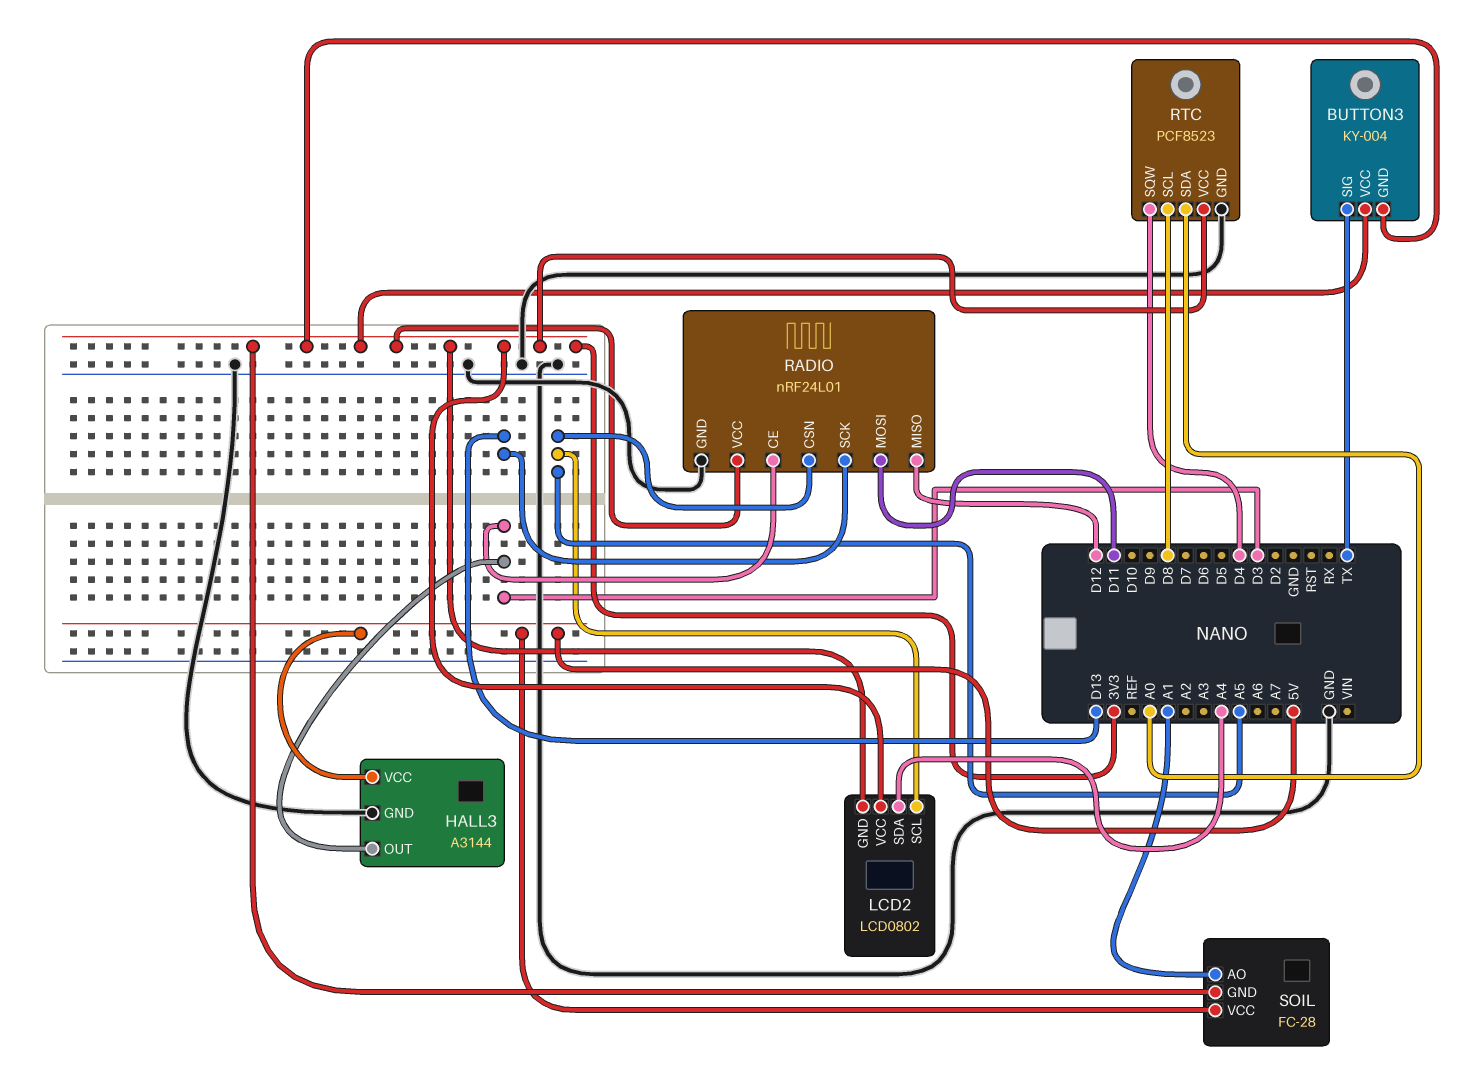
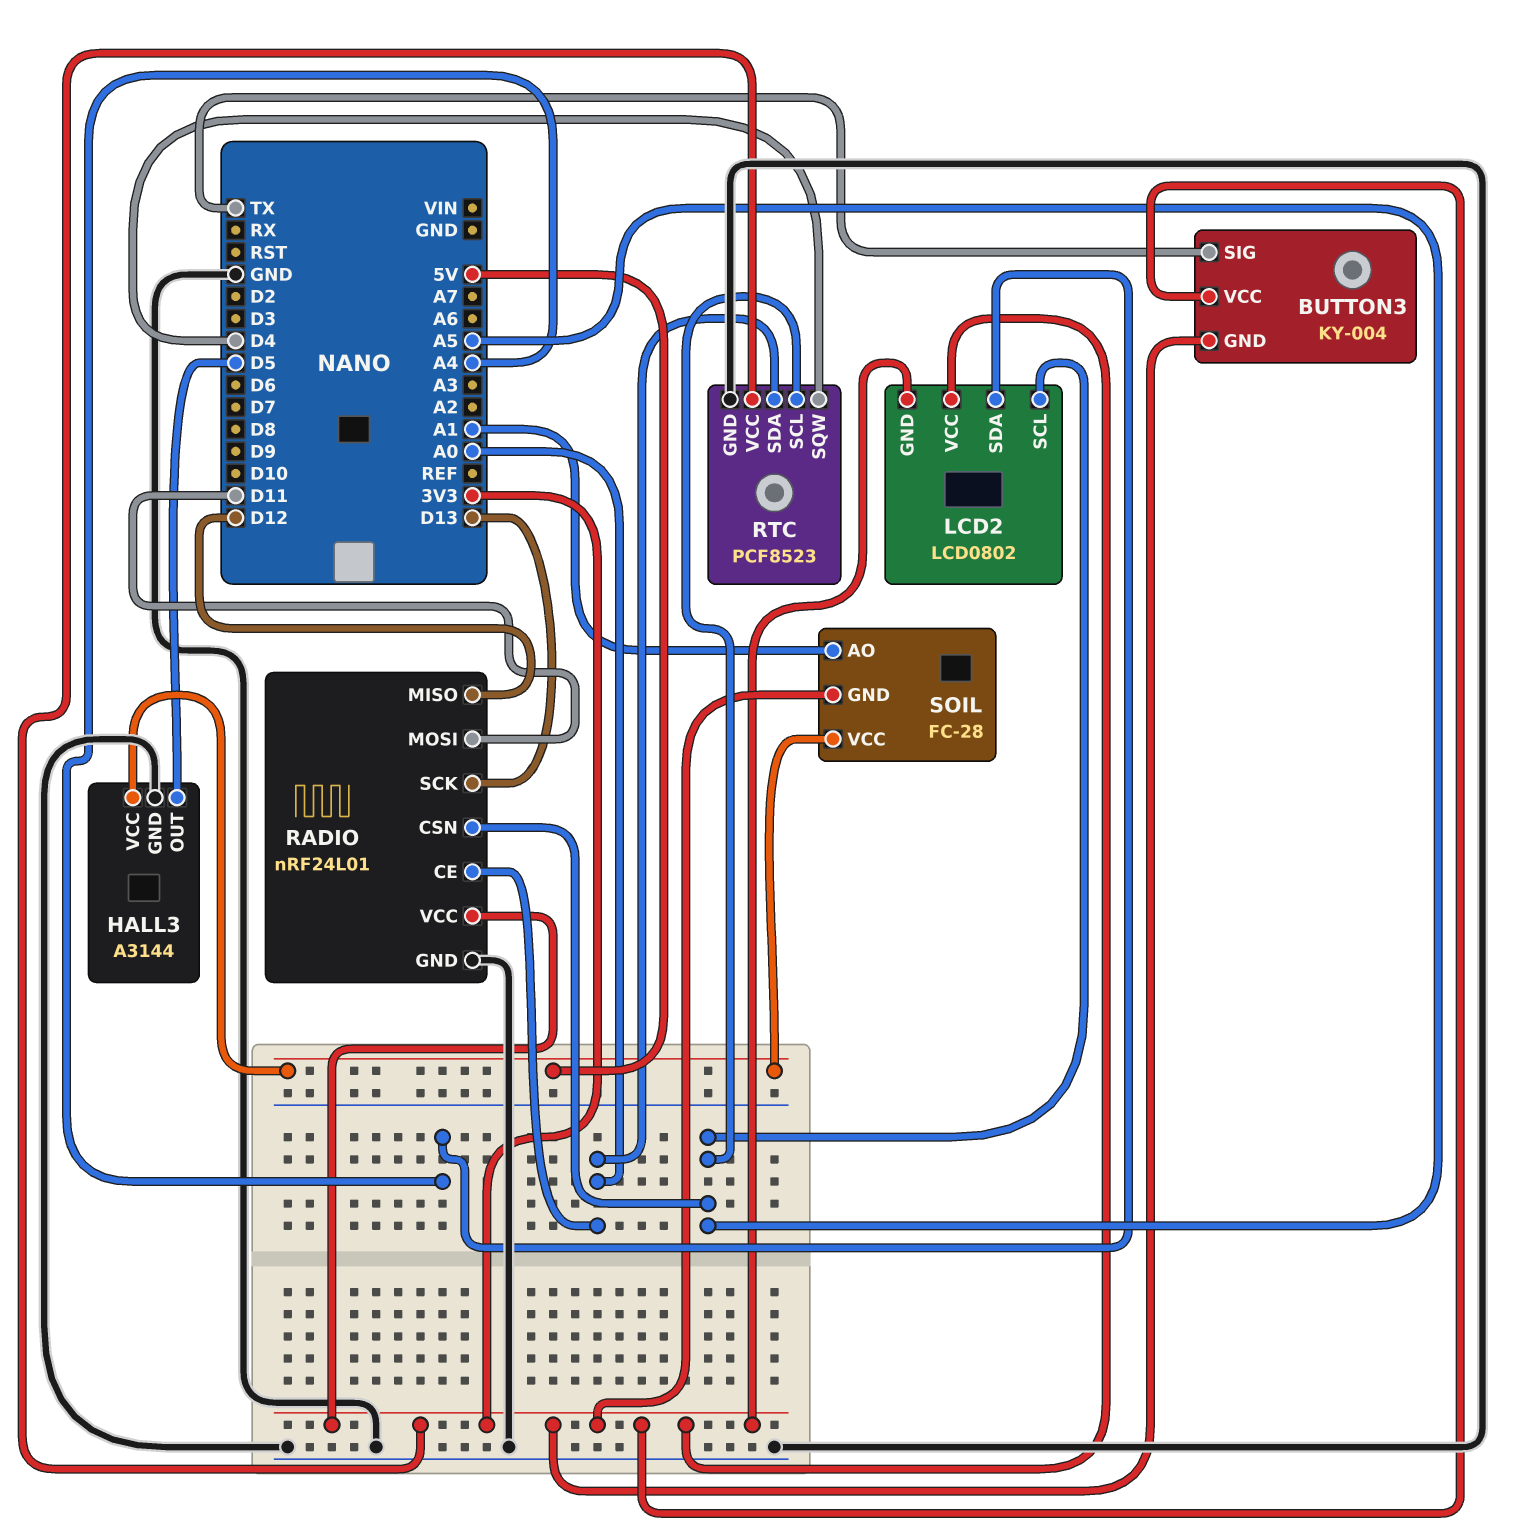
HALL3 pin OUT: D3 -> D5
RADIO pin CE: D3 -> A0
RTC pin SCL: D8 -> A5

